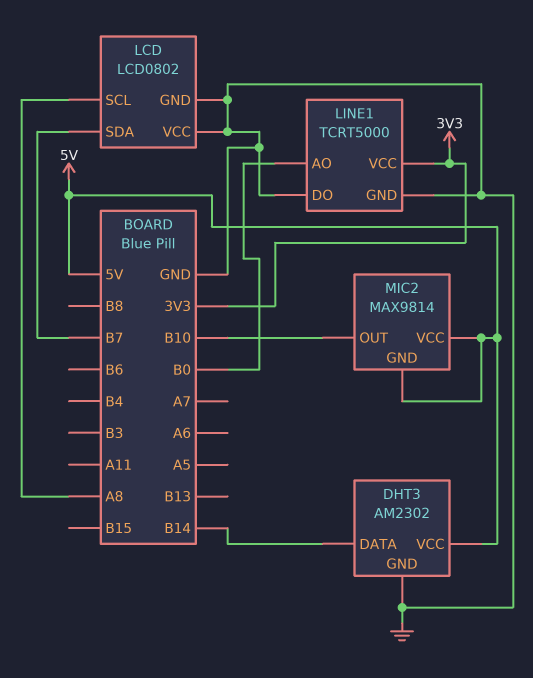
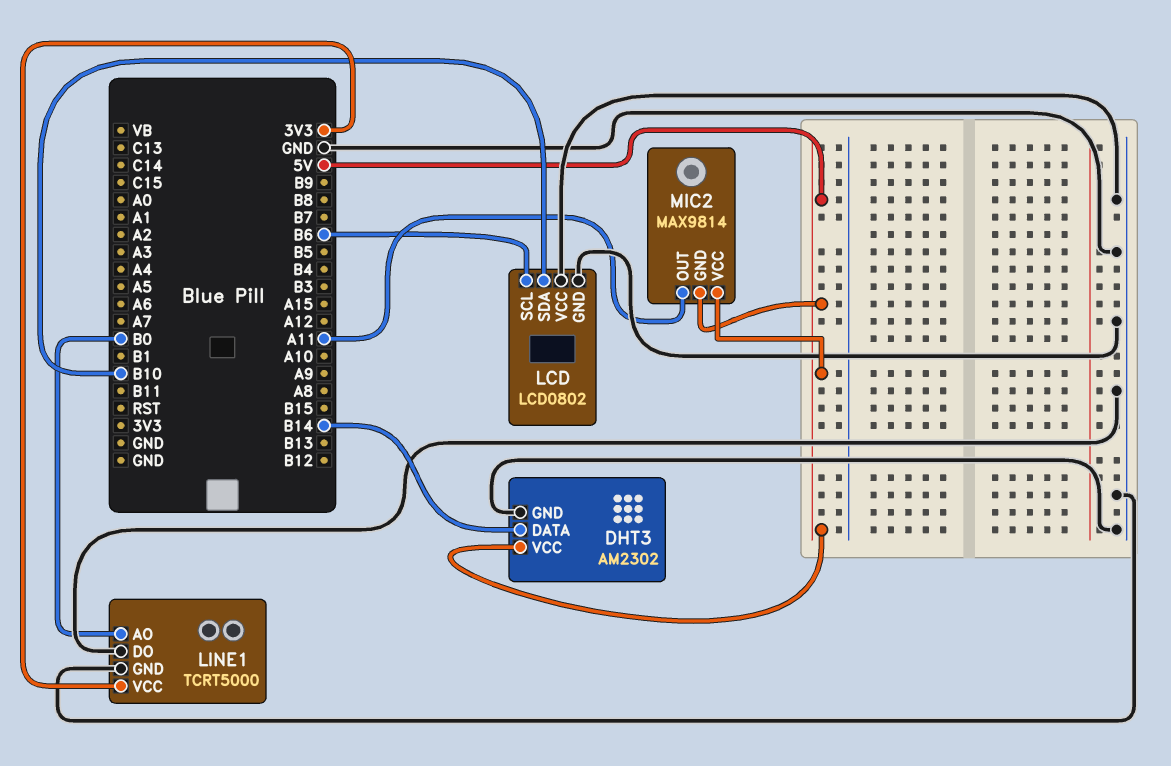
LCD pin SCL: A8 -> B6
LCD pin SDA: B7 -> B10
MIC2 pin OUT: B10 -> A11

